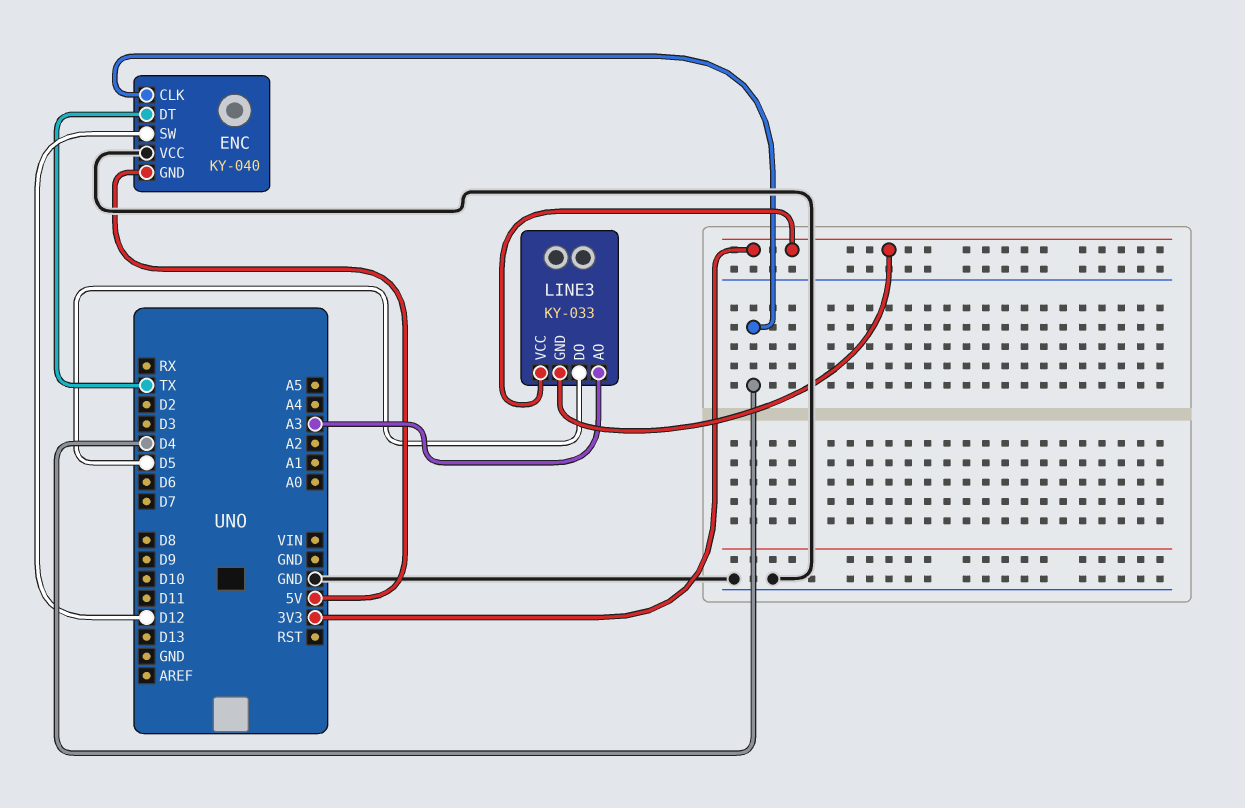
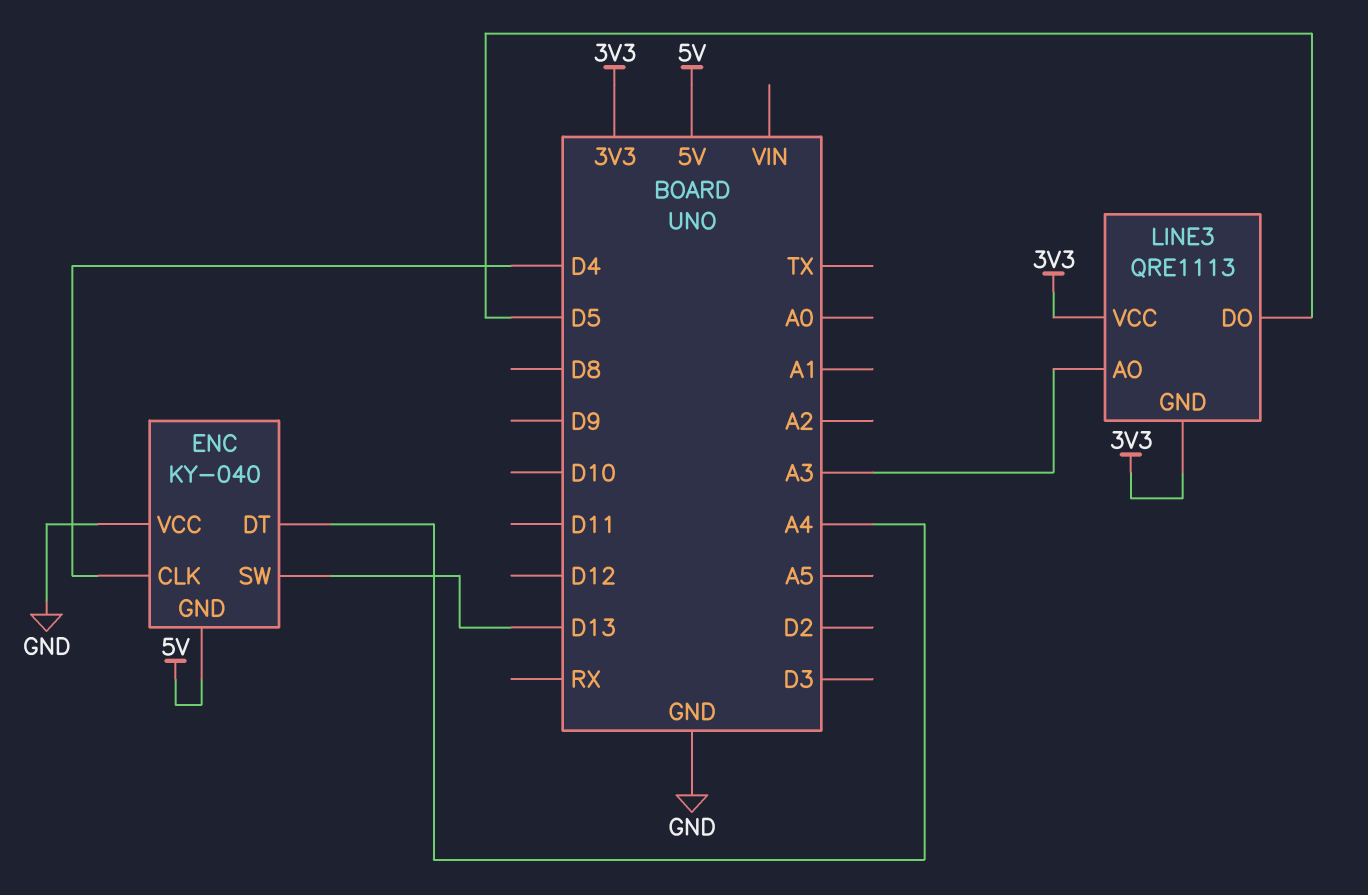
ENC pin DT: TX -> A4
ENC pin SW: D12 -> D13
LINE3: KY-033 -> QRE1113

